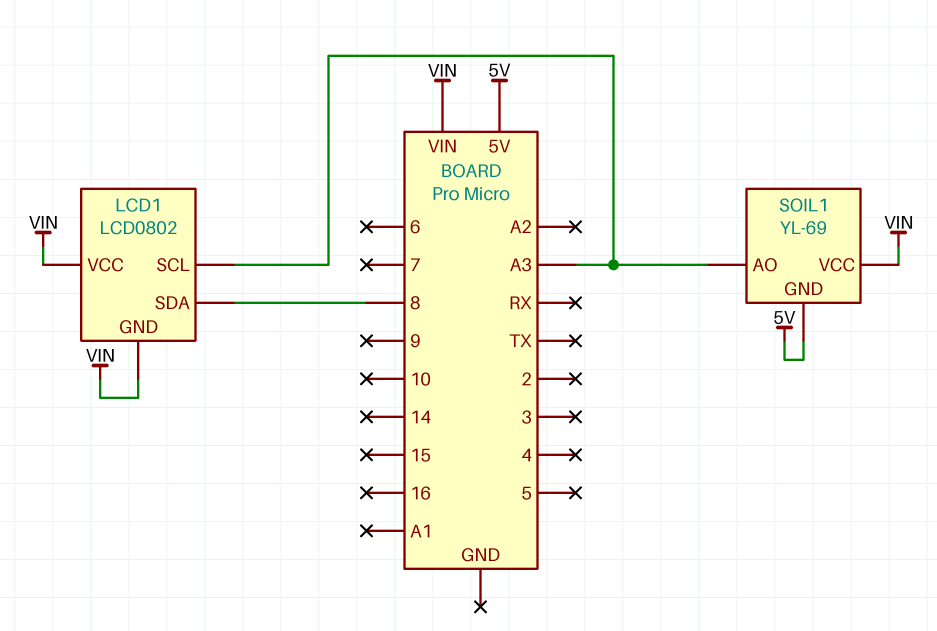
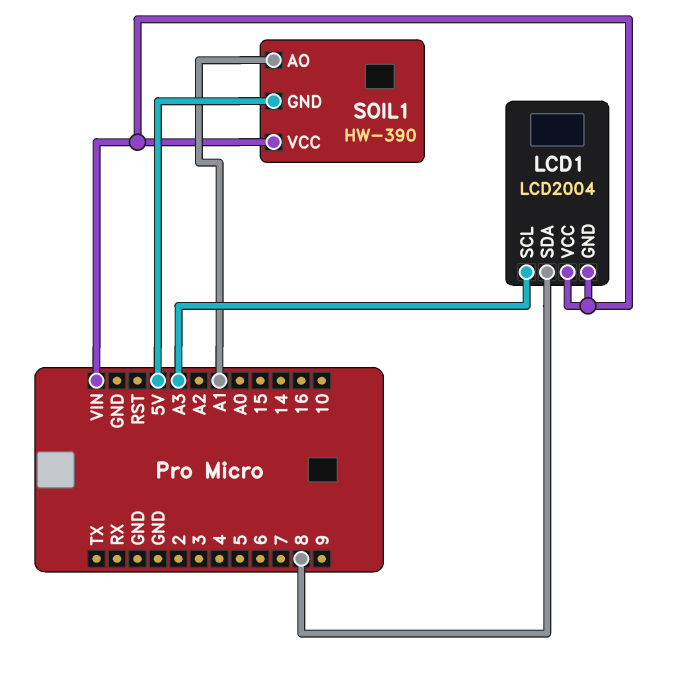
LCD1: LCD0802 -> LCD2004
SOIL1: YL-69 -> HW-390
SOIL1 pin AO: A3 -> A1

